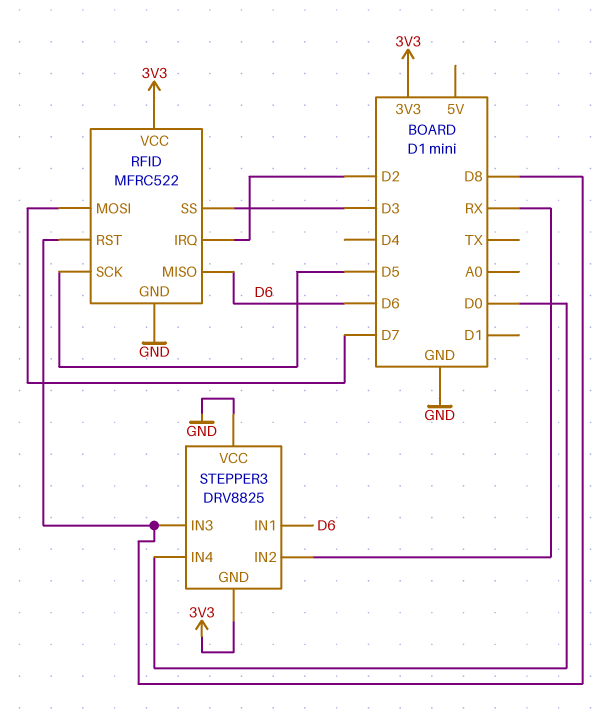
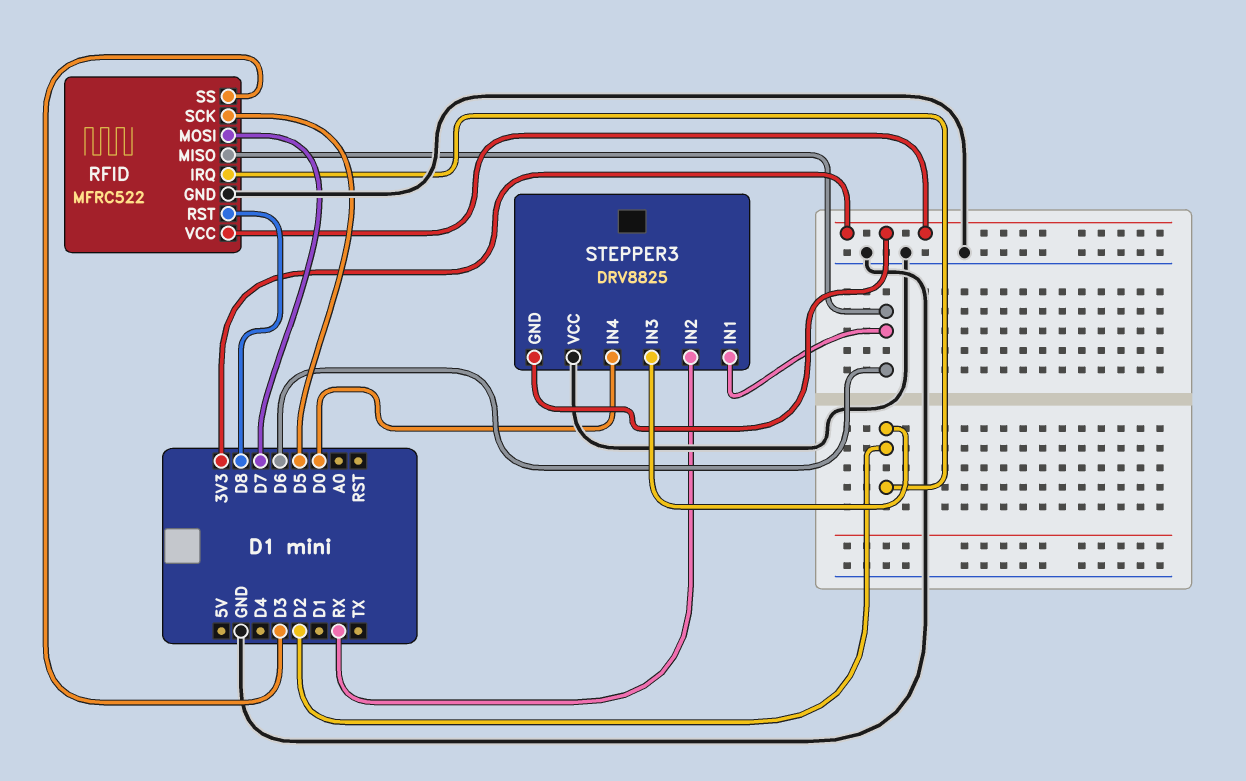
STEPPER3 pin IN3: D8 -> D2

